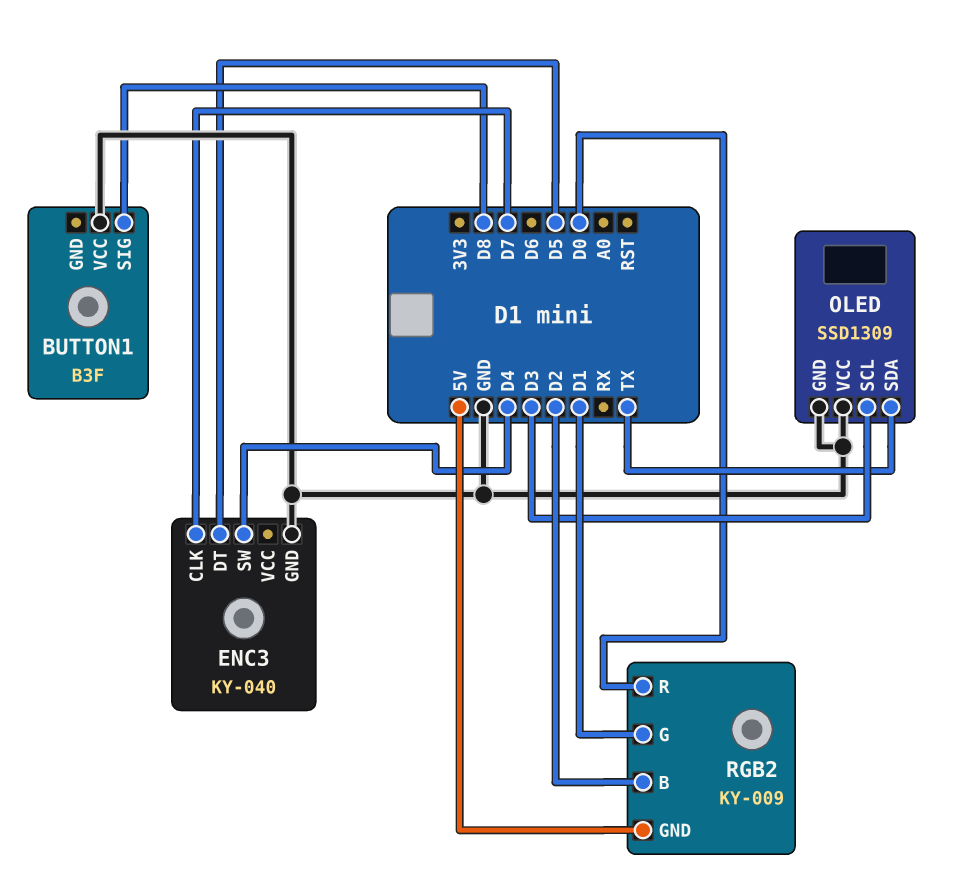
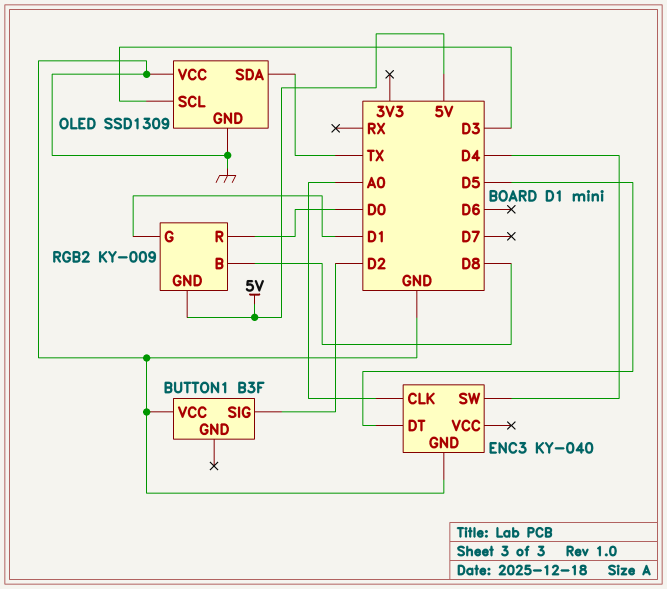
BUTTON1 pin SIG: D8 -> D2
ENC3 pin CLK: D7 -> A0
RGB2 pin B: D2 -> D8

